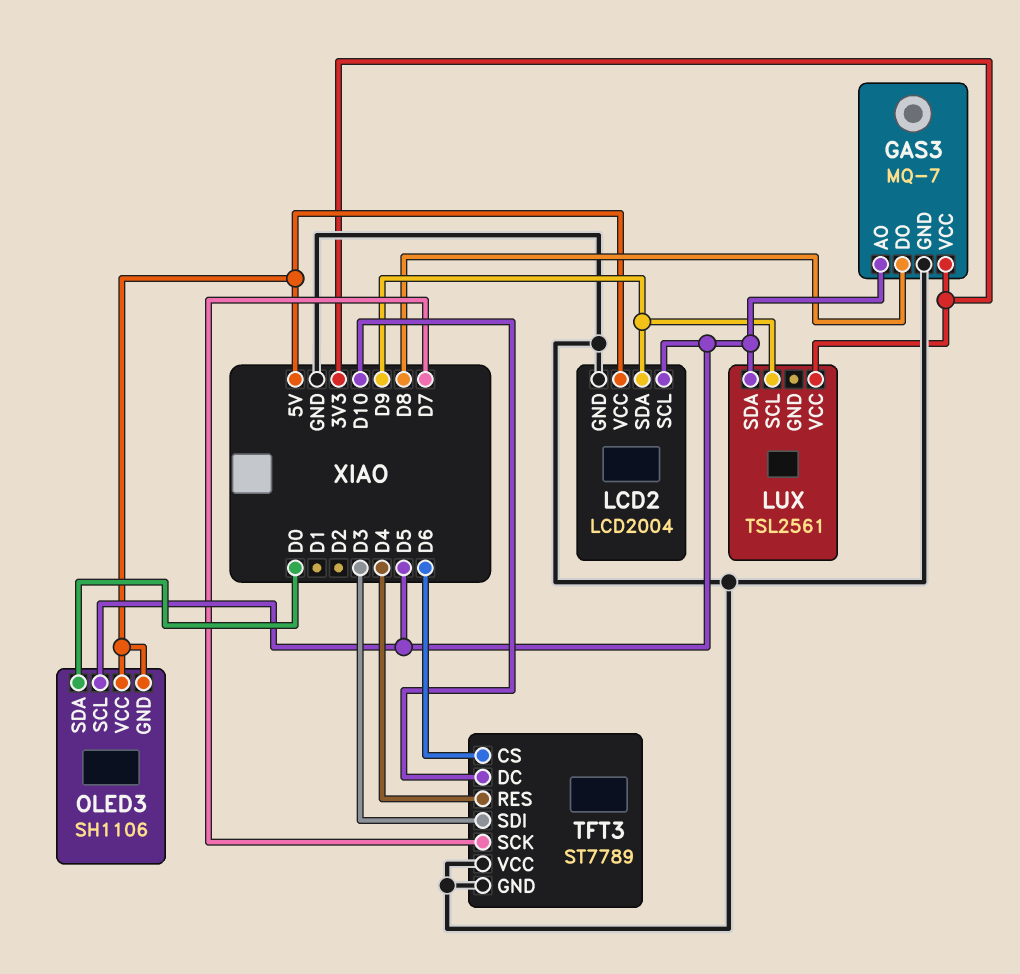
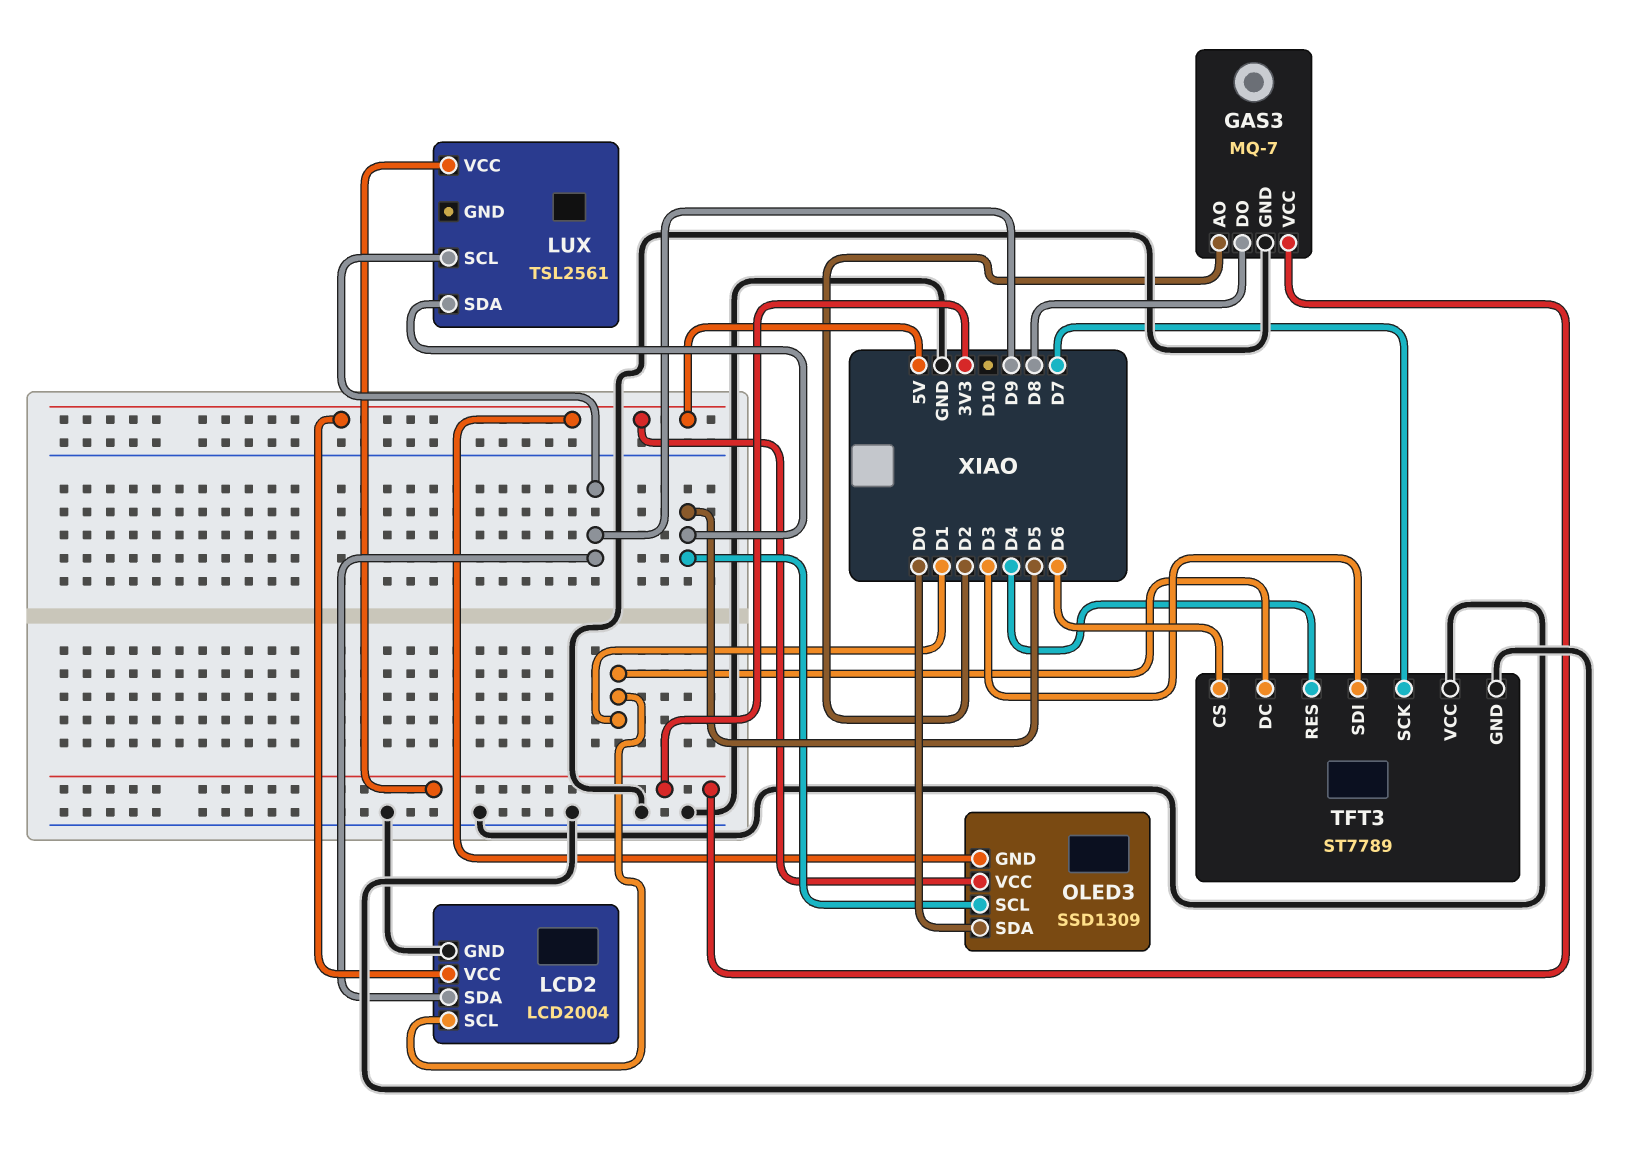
GAS3 pin AO: D5 -> D2
LCD2 pin SCL: D5 -> D1
OLED3: SH1106 -> SSD1309
TFT3 pin DC: D10 -> D1

